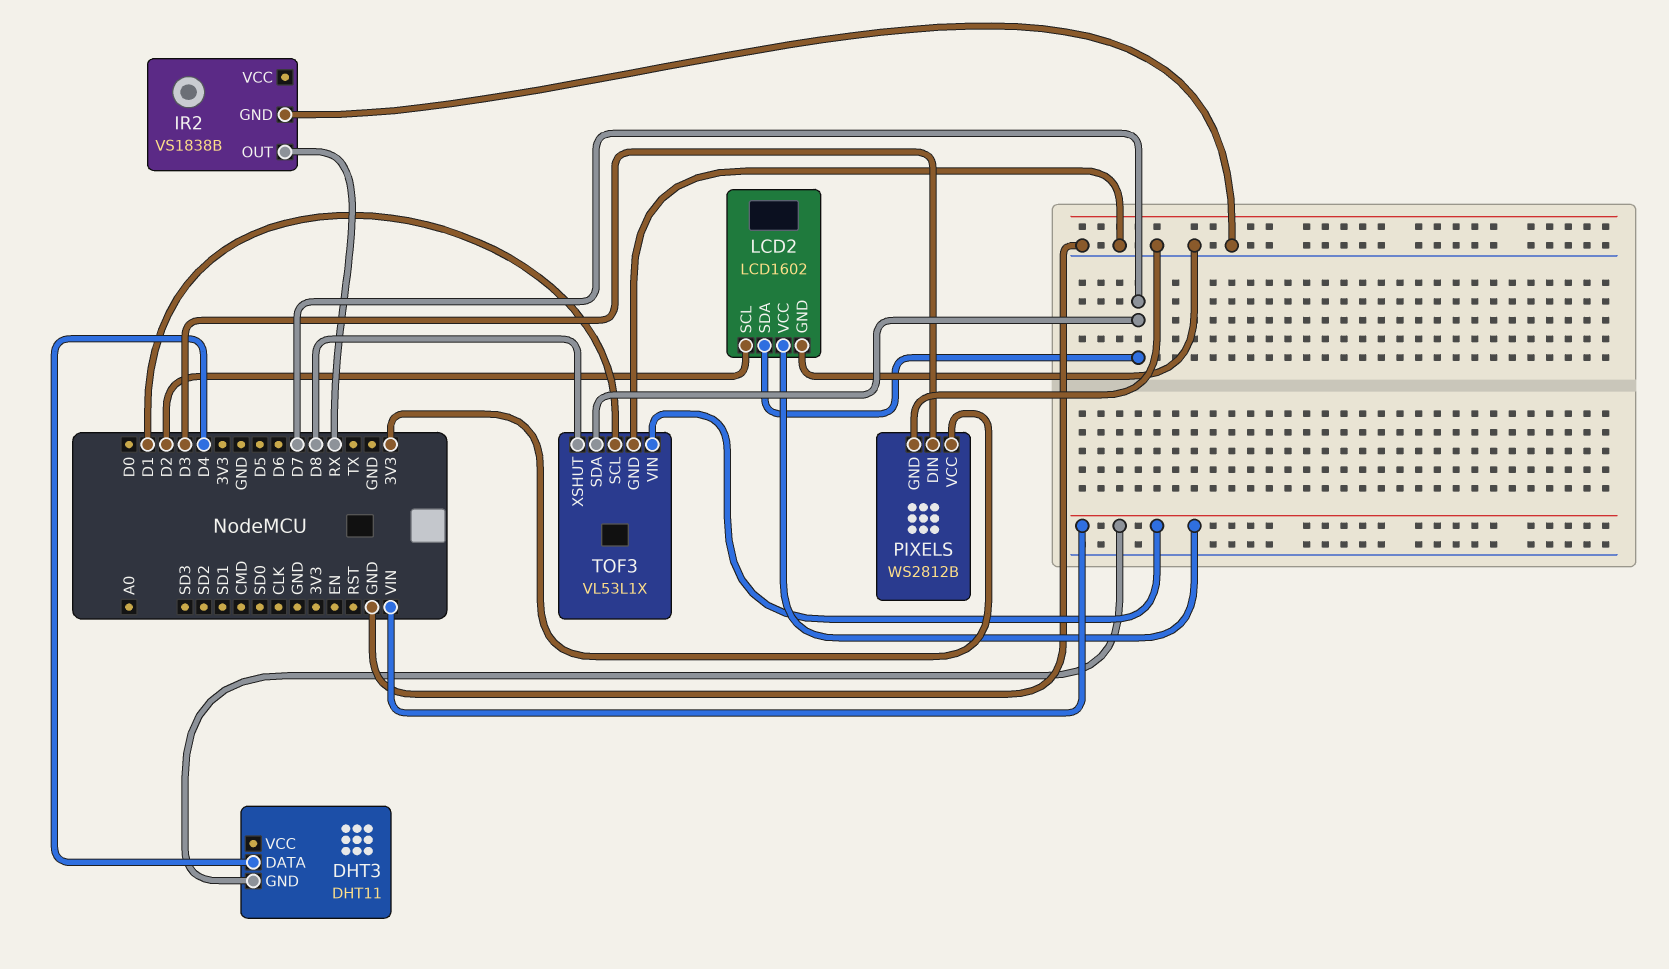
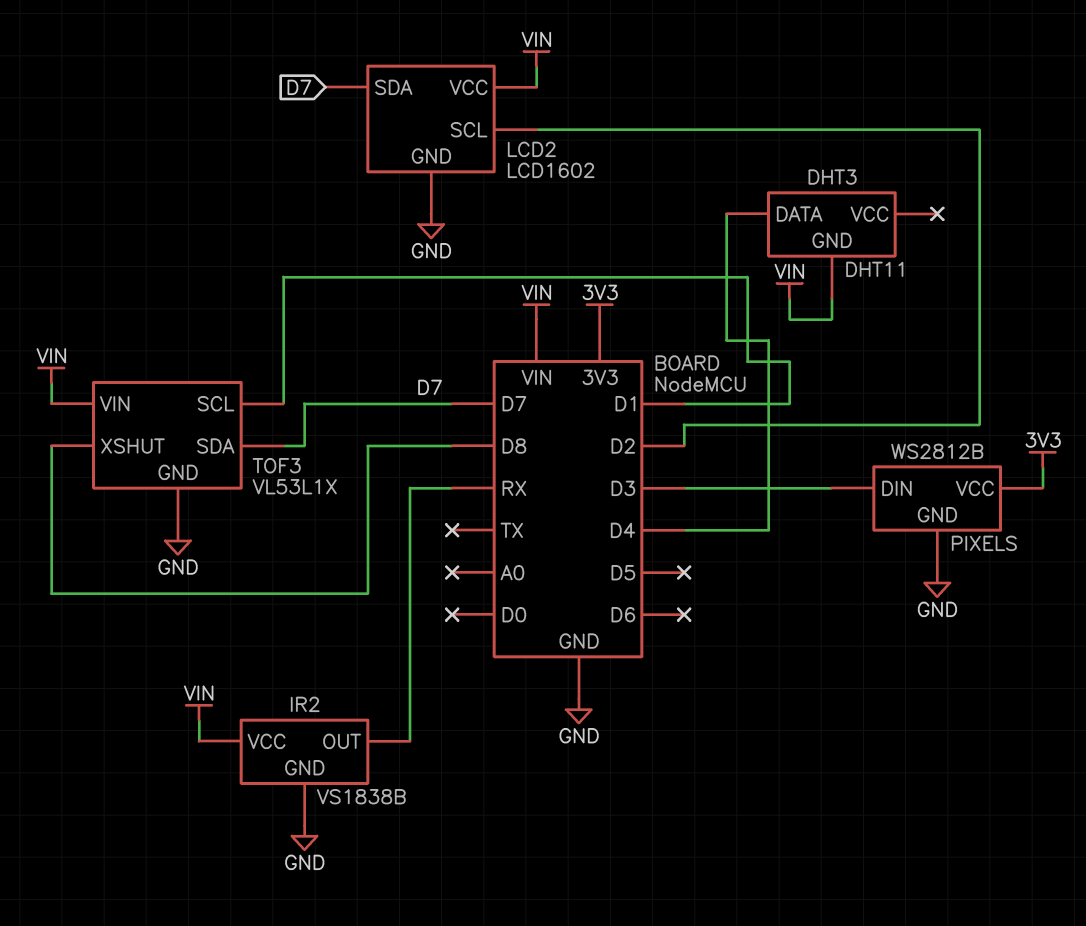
IR2 pin VCC: none -> VIN

